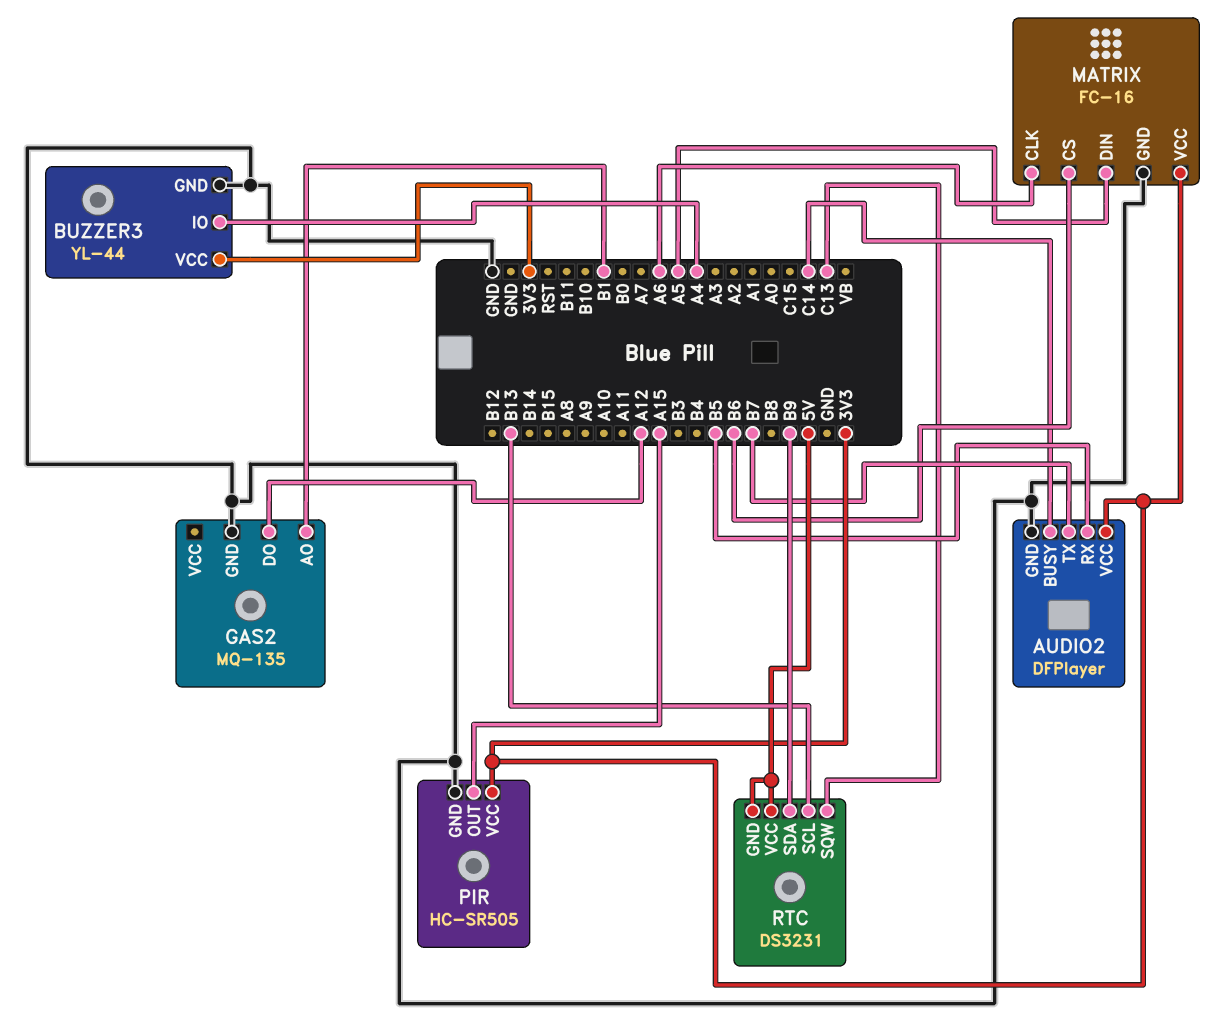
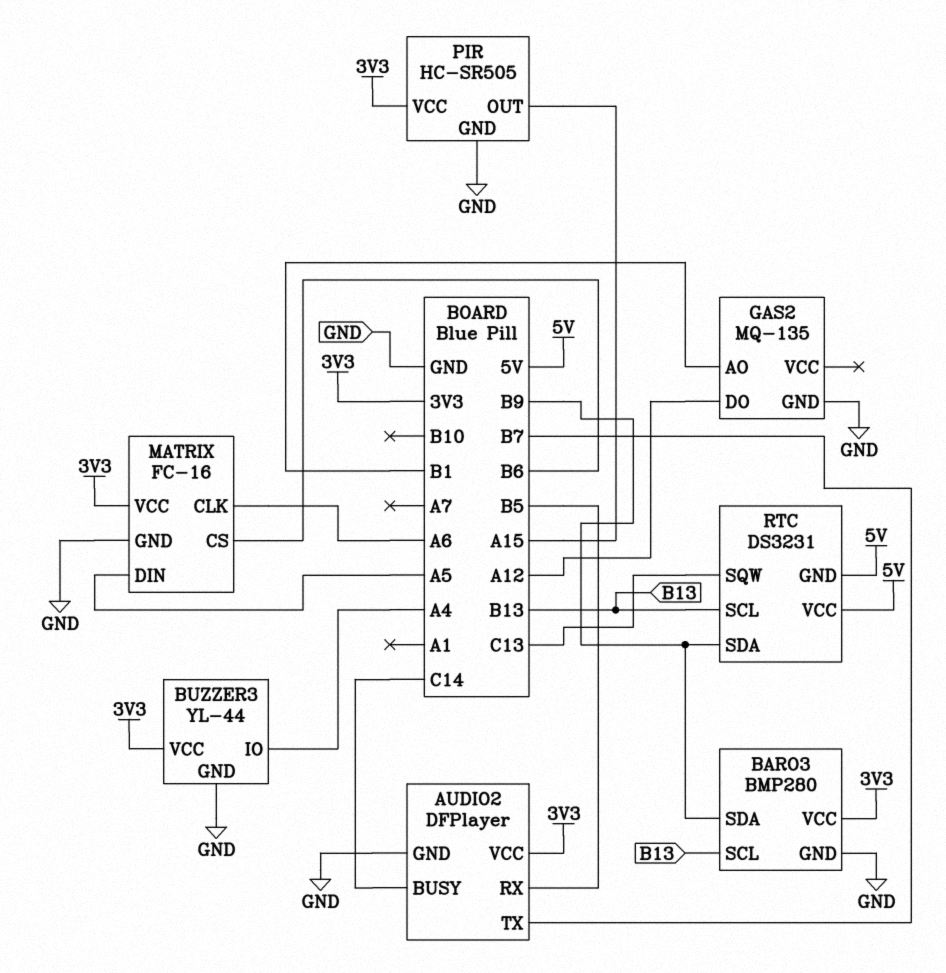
BARO3: none -> BMP280
BARO3 pin GND: none -> GND
BARO3 pin SCL: none -> B13
BARO3 pin SDA: none -> B9
BARO3 pin VCC: none -> 3V3

